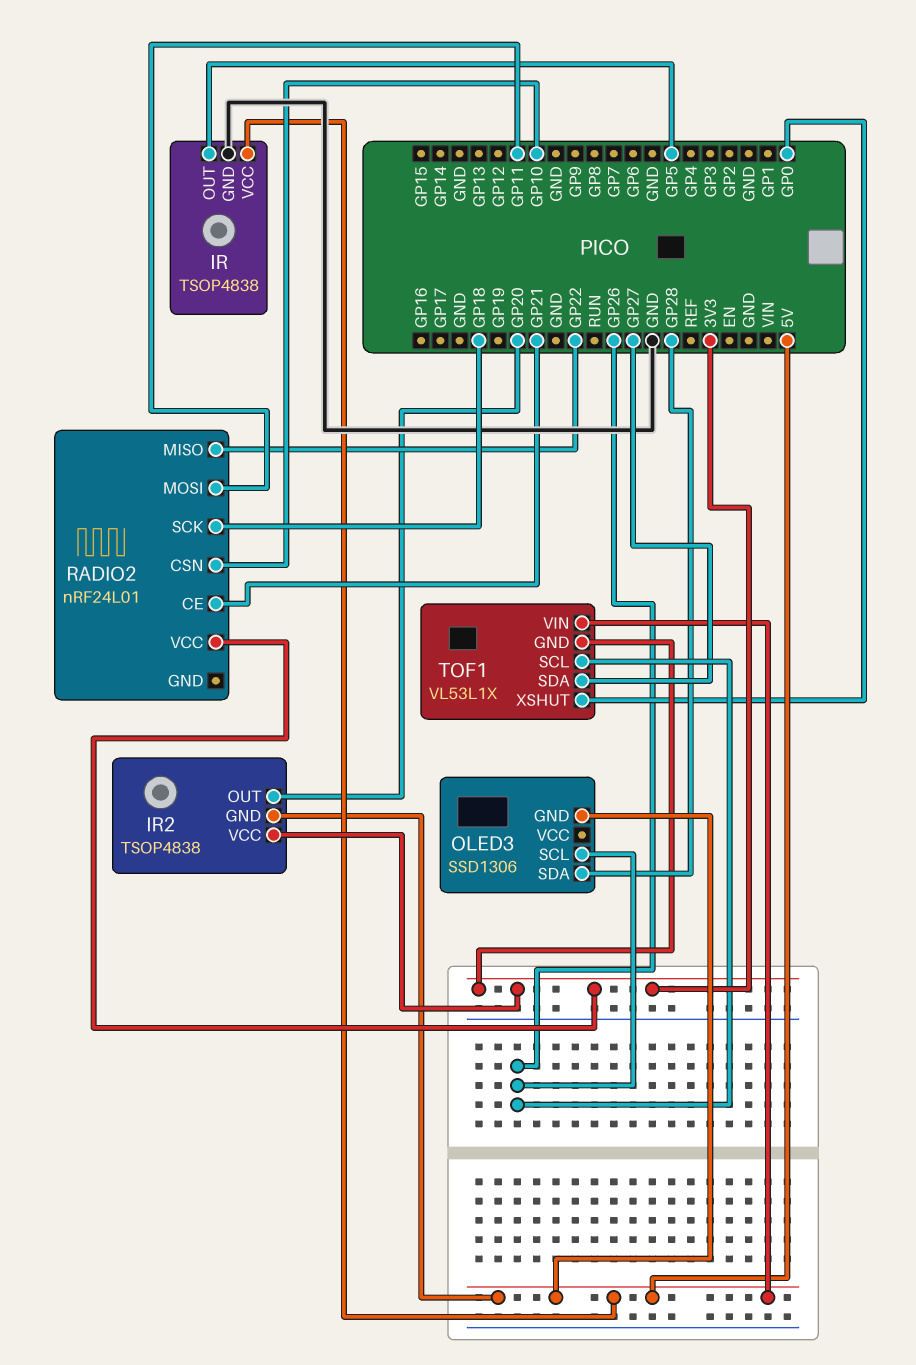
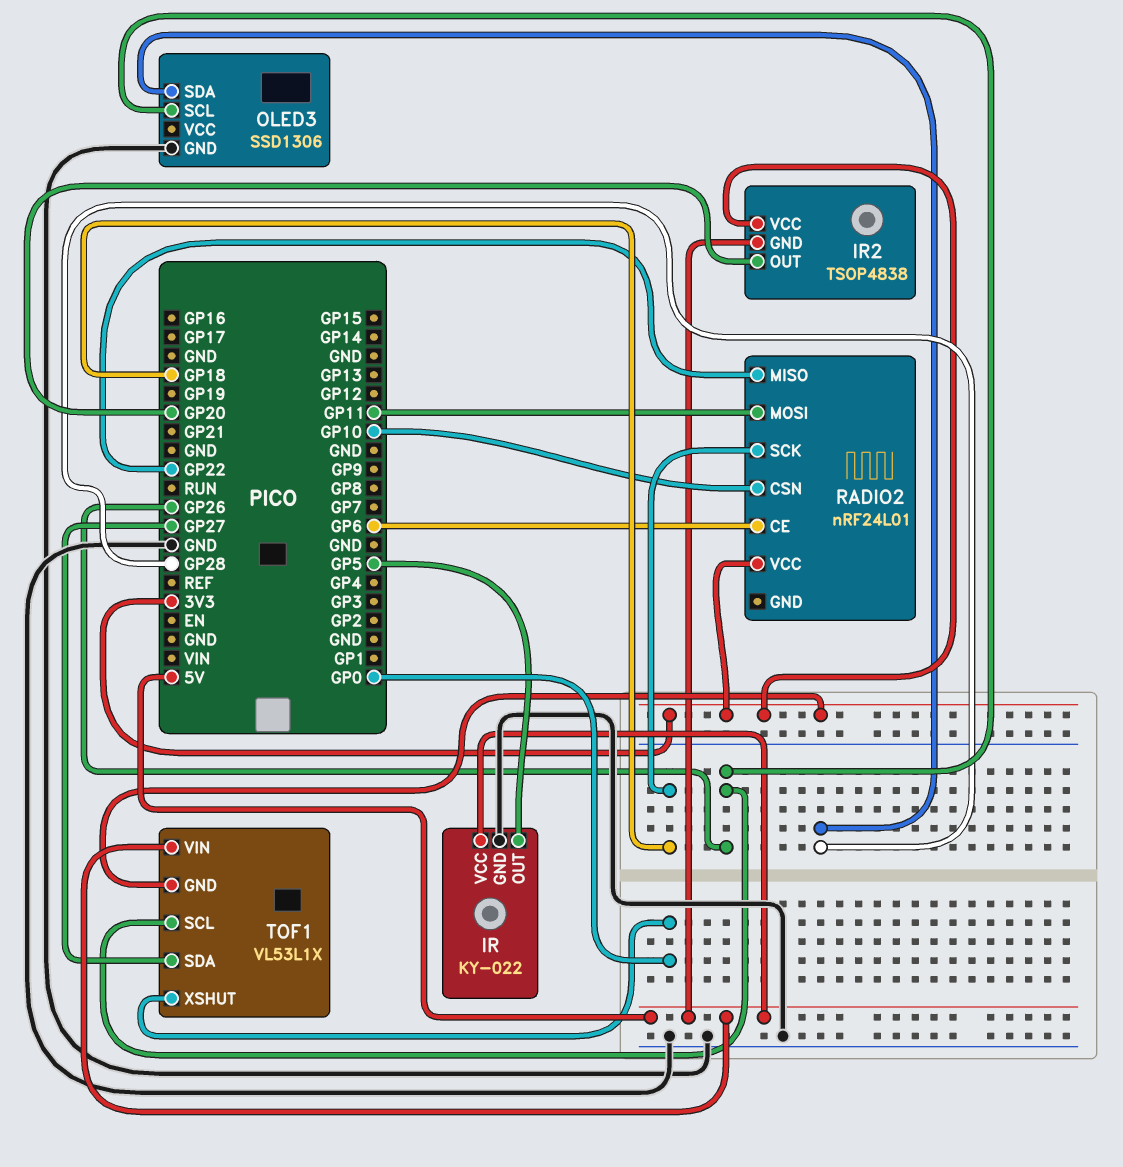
IR: TSOP4838 -> KY-022
OLED3 pin GND: 5V -> GND
RADIO2 pin CE: GP21 -> GP6

